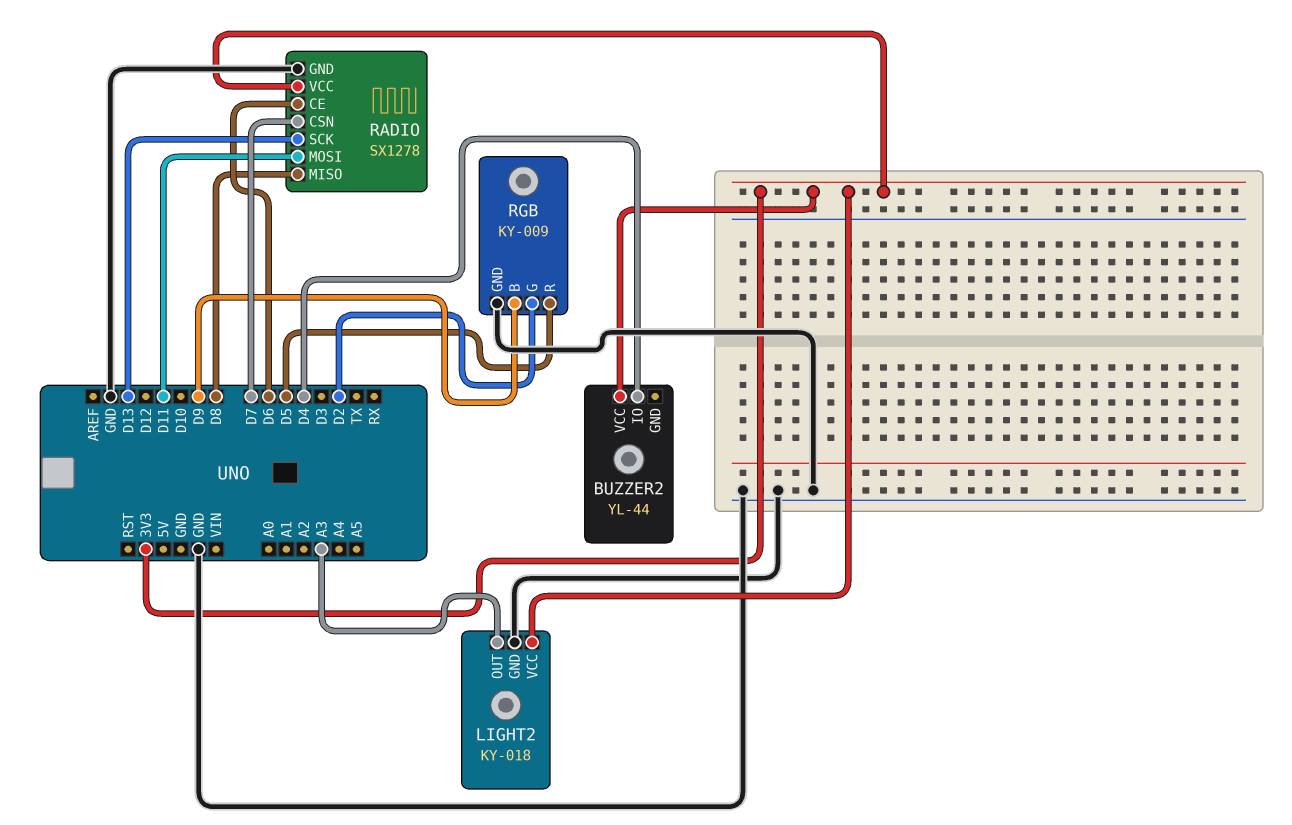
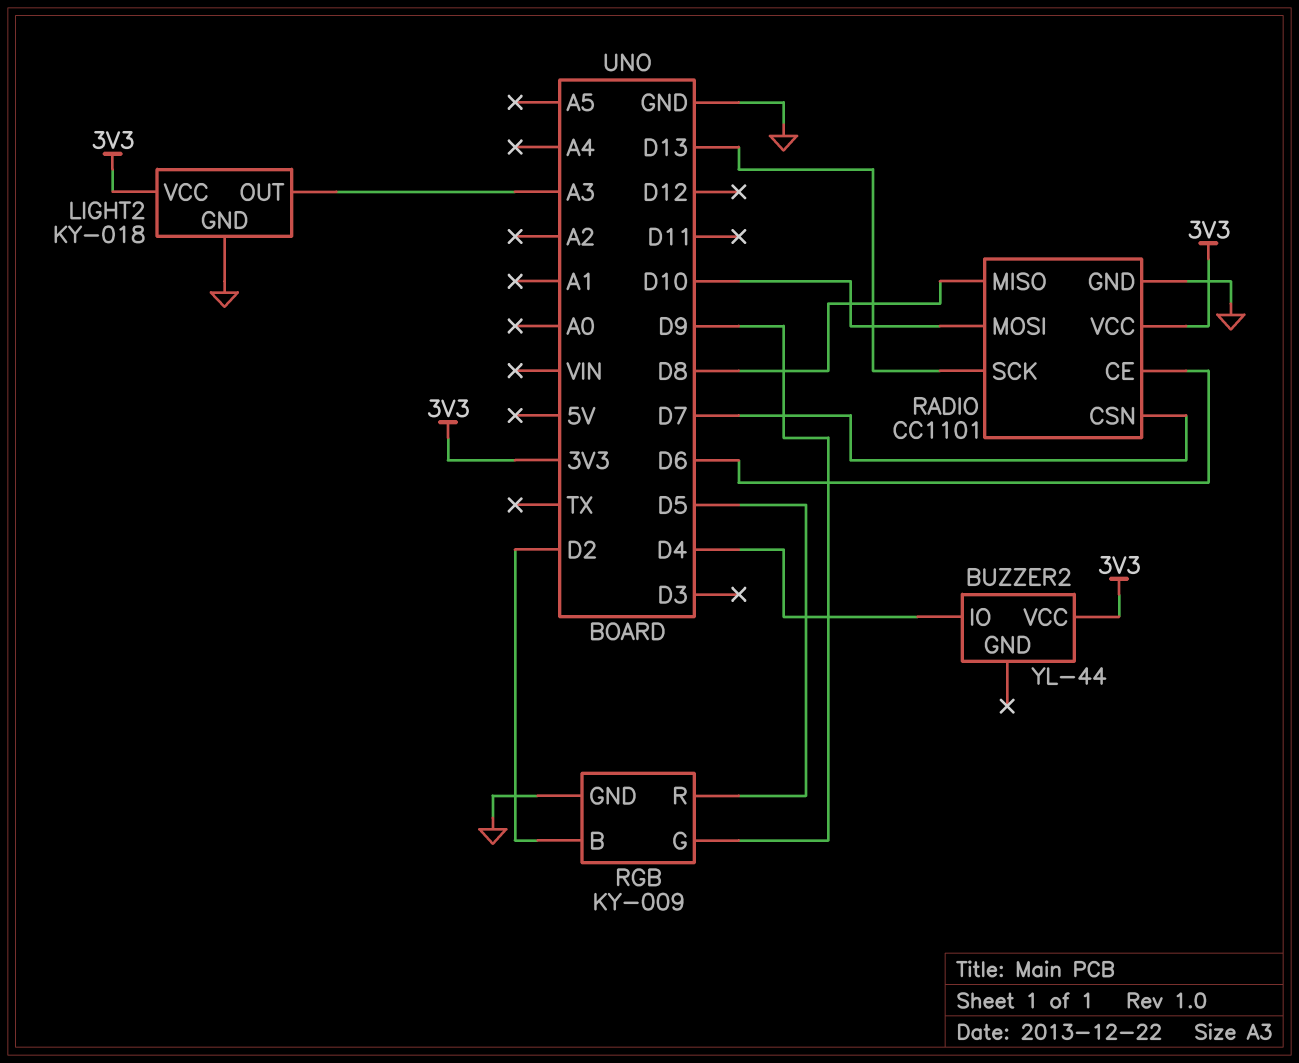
RADIO: SX1278 -> CC1101
RADIO pin MOSI: D11 -> D10
RGB pin B: D9 -> D2
RGB pin G: D2 -> D9

